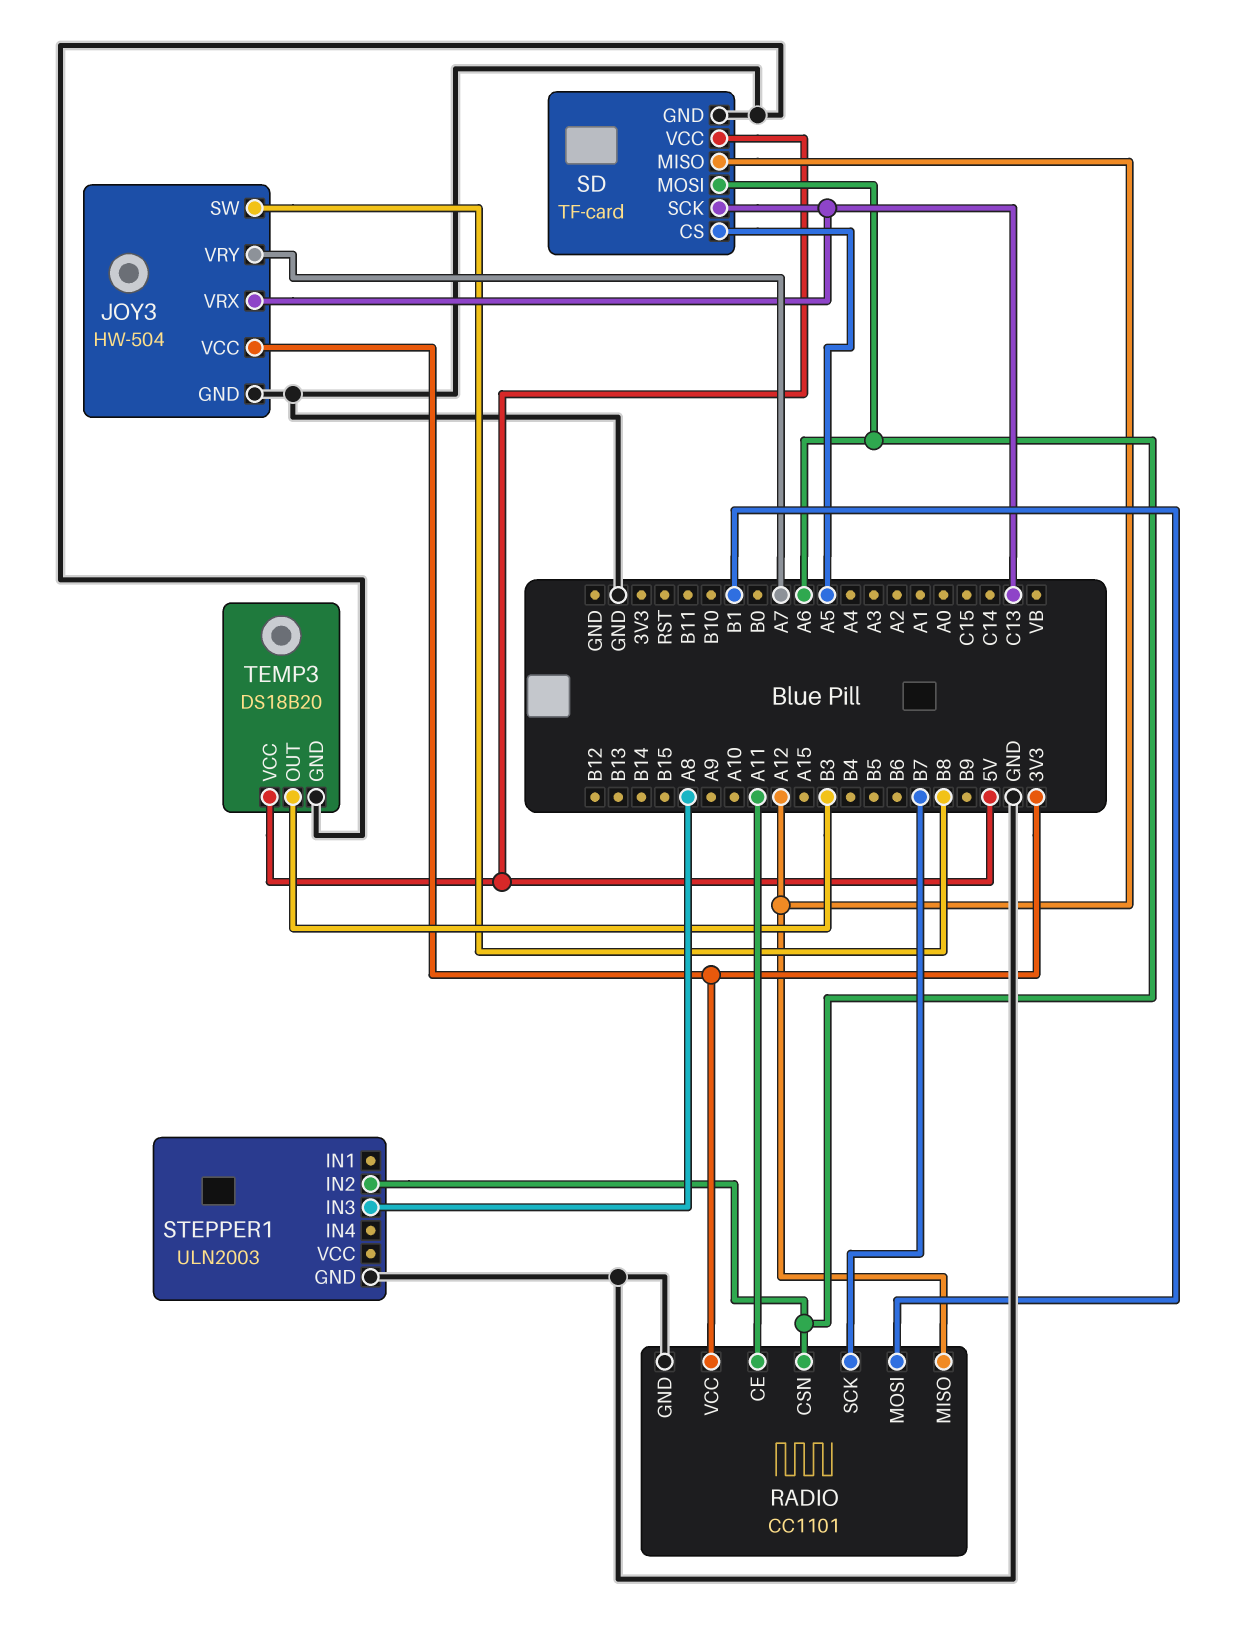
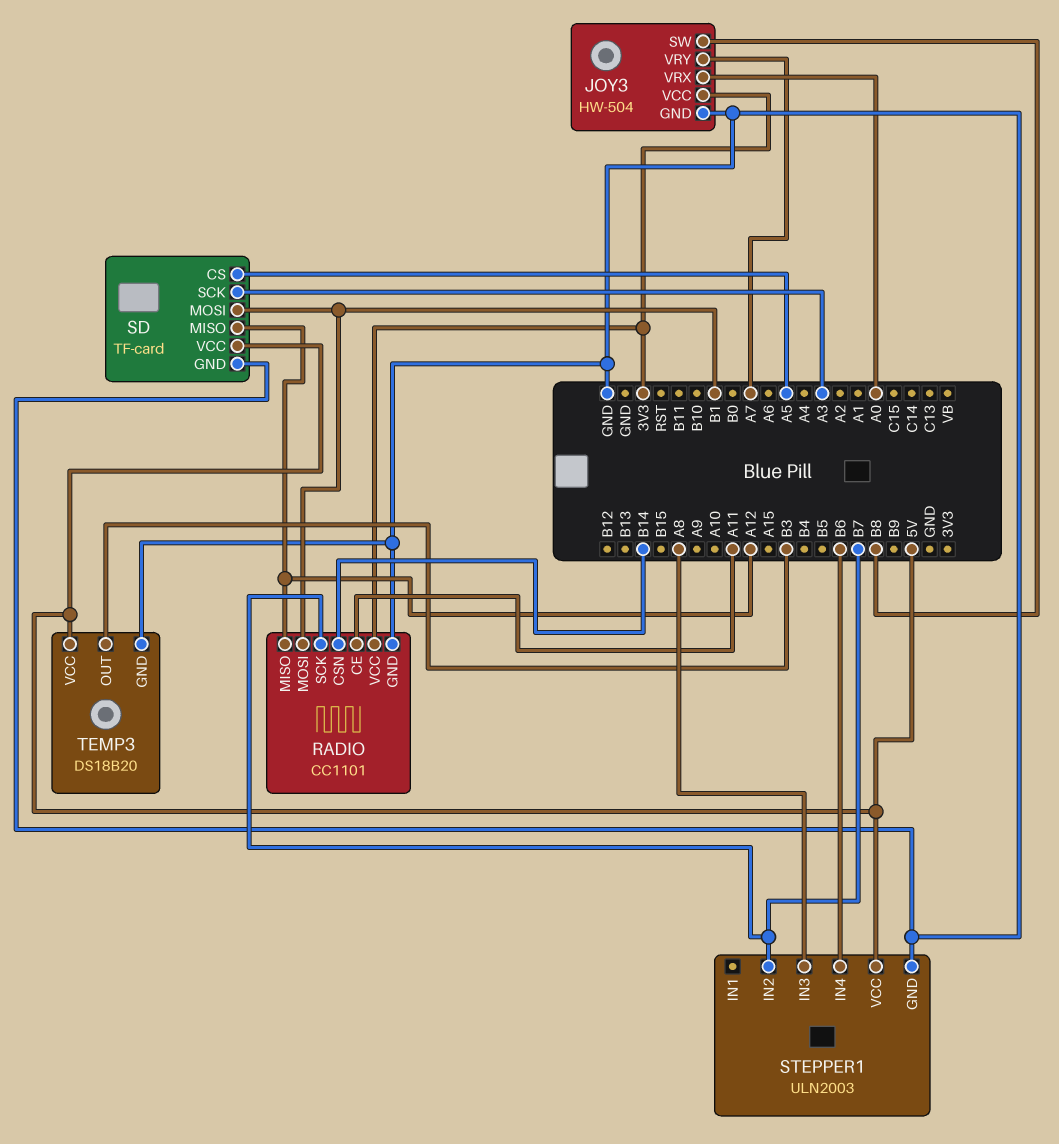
JOY3 pin VRX: C13 -> A0
RADIO pin CSN: A6 -> B14
SD pin MOSI: A6 -> B1
SD pin SCK: C13 -> A3
STEPPER1 pin IN2: A6 -> B7
STEPPER1 pin IN4: none -> B6
STEPPER1 pin VCC: none -> 5V

